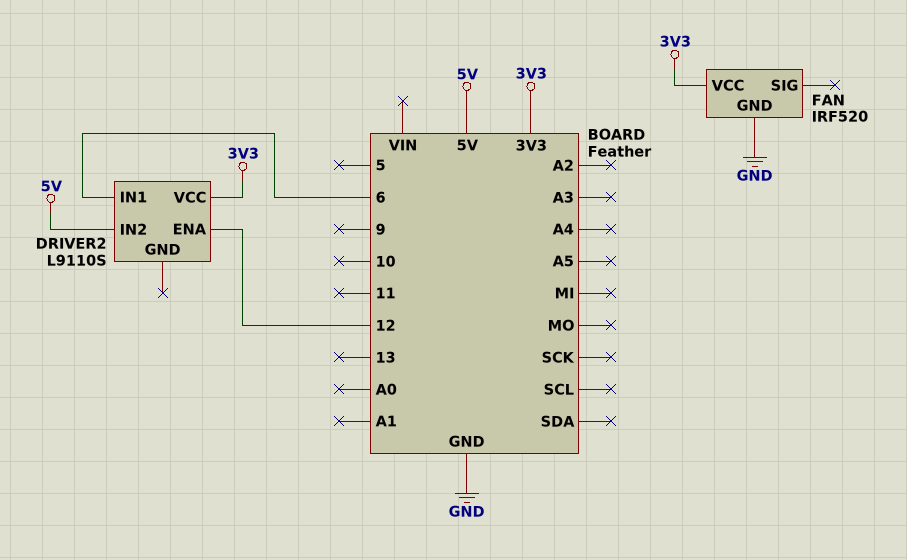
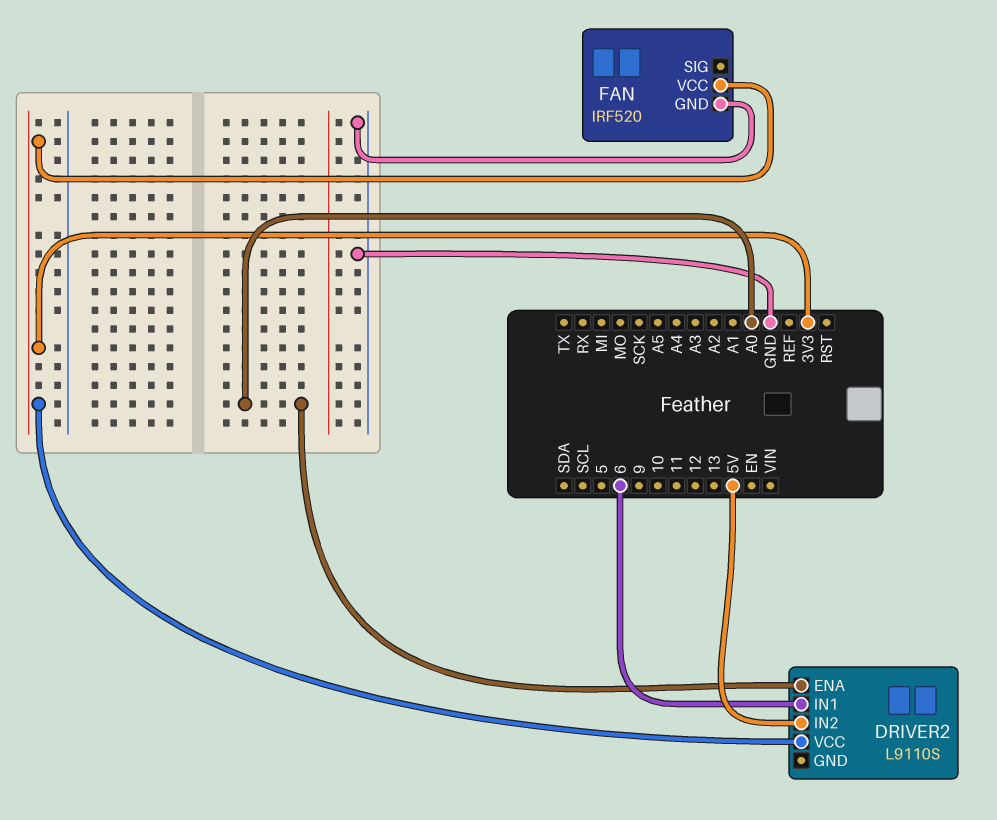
DRIVER2 pin ENA: 12 -> A0

